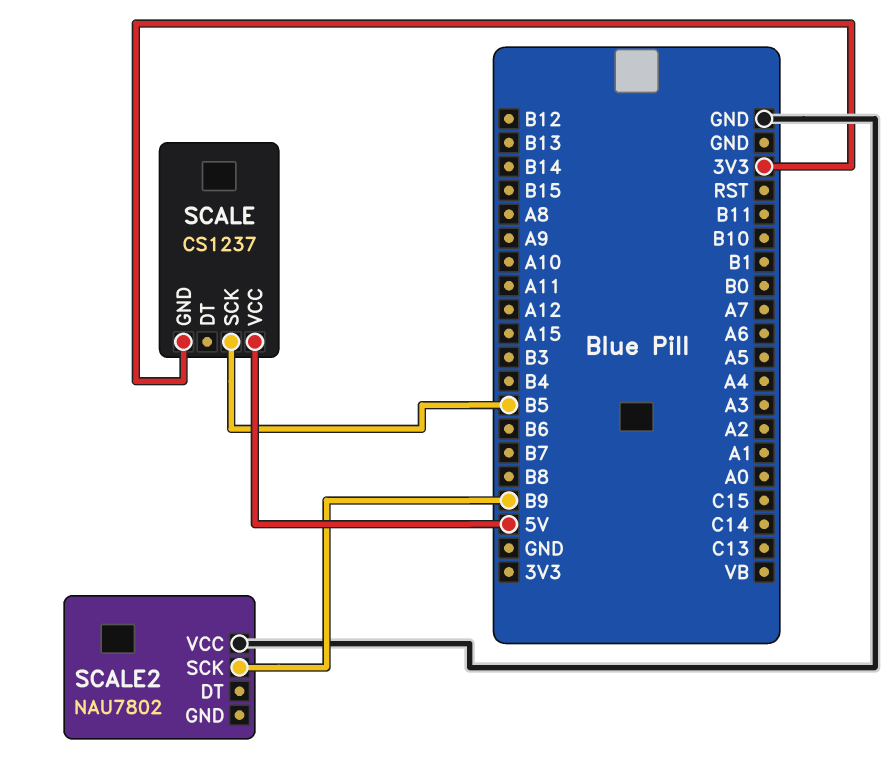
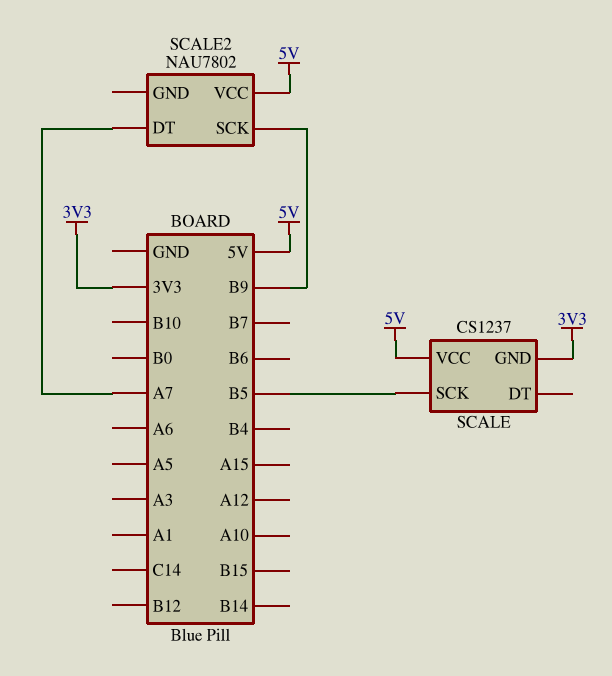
SCALE2 pin DT: none -> A7
SCALE2 pin VCC: GND -> 5V

